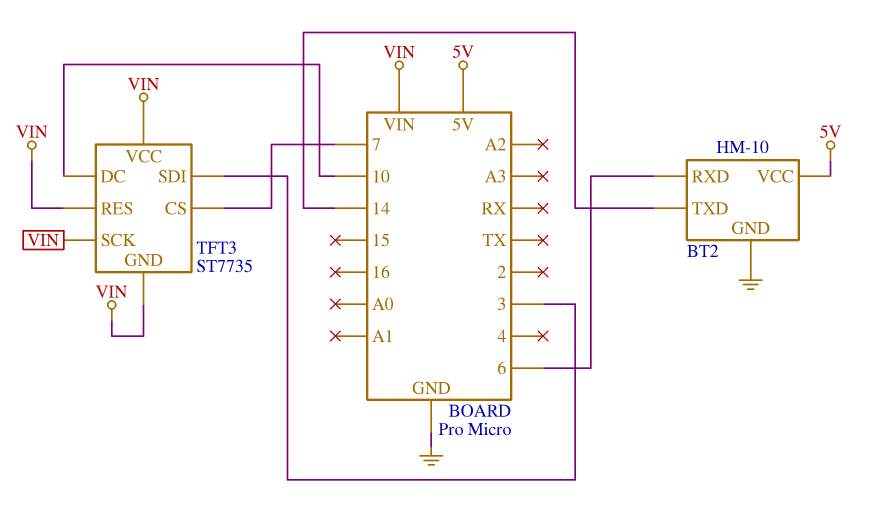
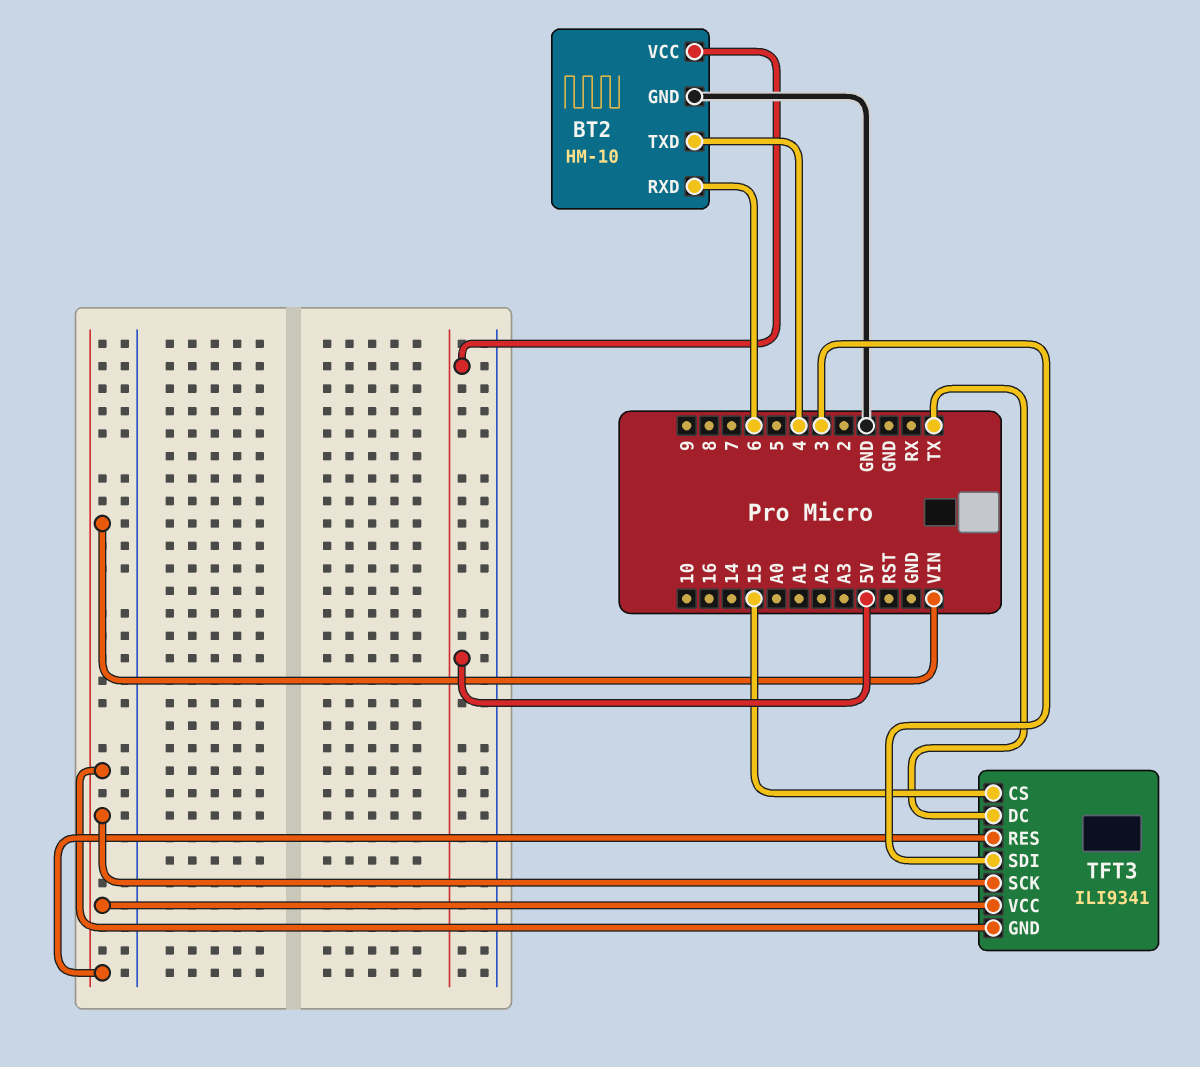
BT2 pin TXD: 14 -> 4
TFT3: ST7735 -> ILI9341
TFT3 pin CS: 7 -> 15
TFT3 pin DC: 10 -> TX

